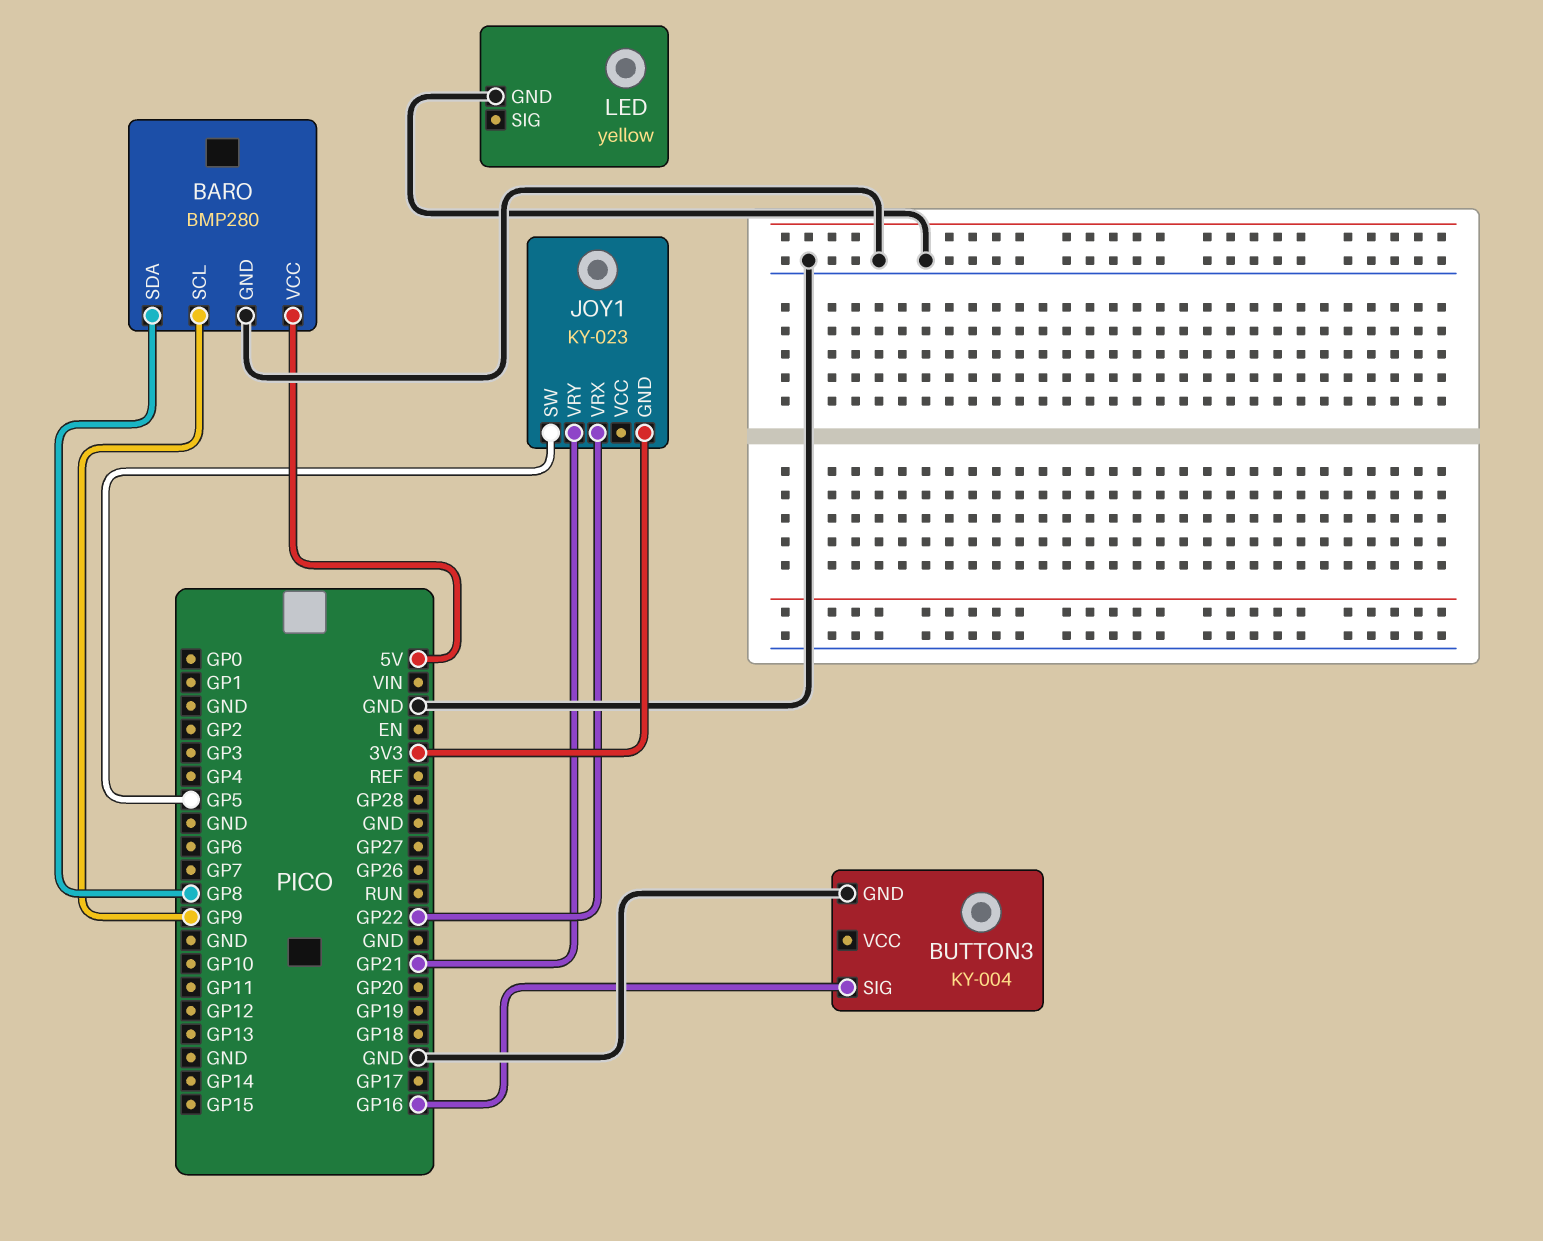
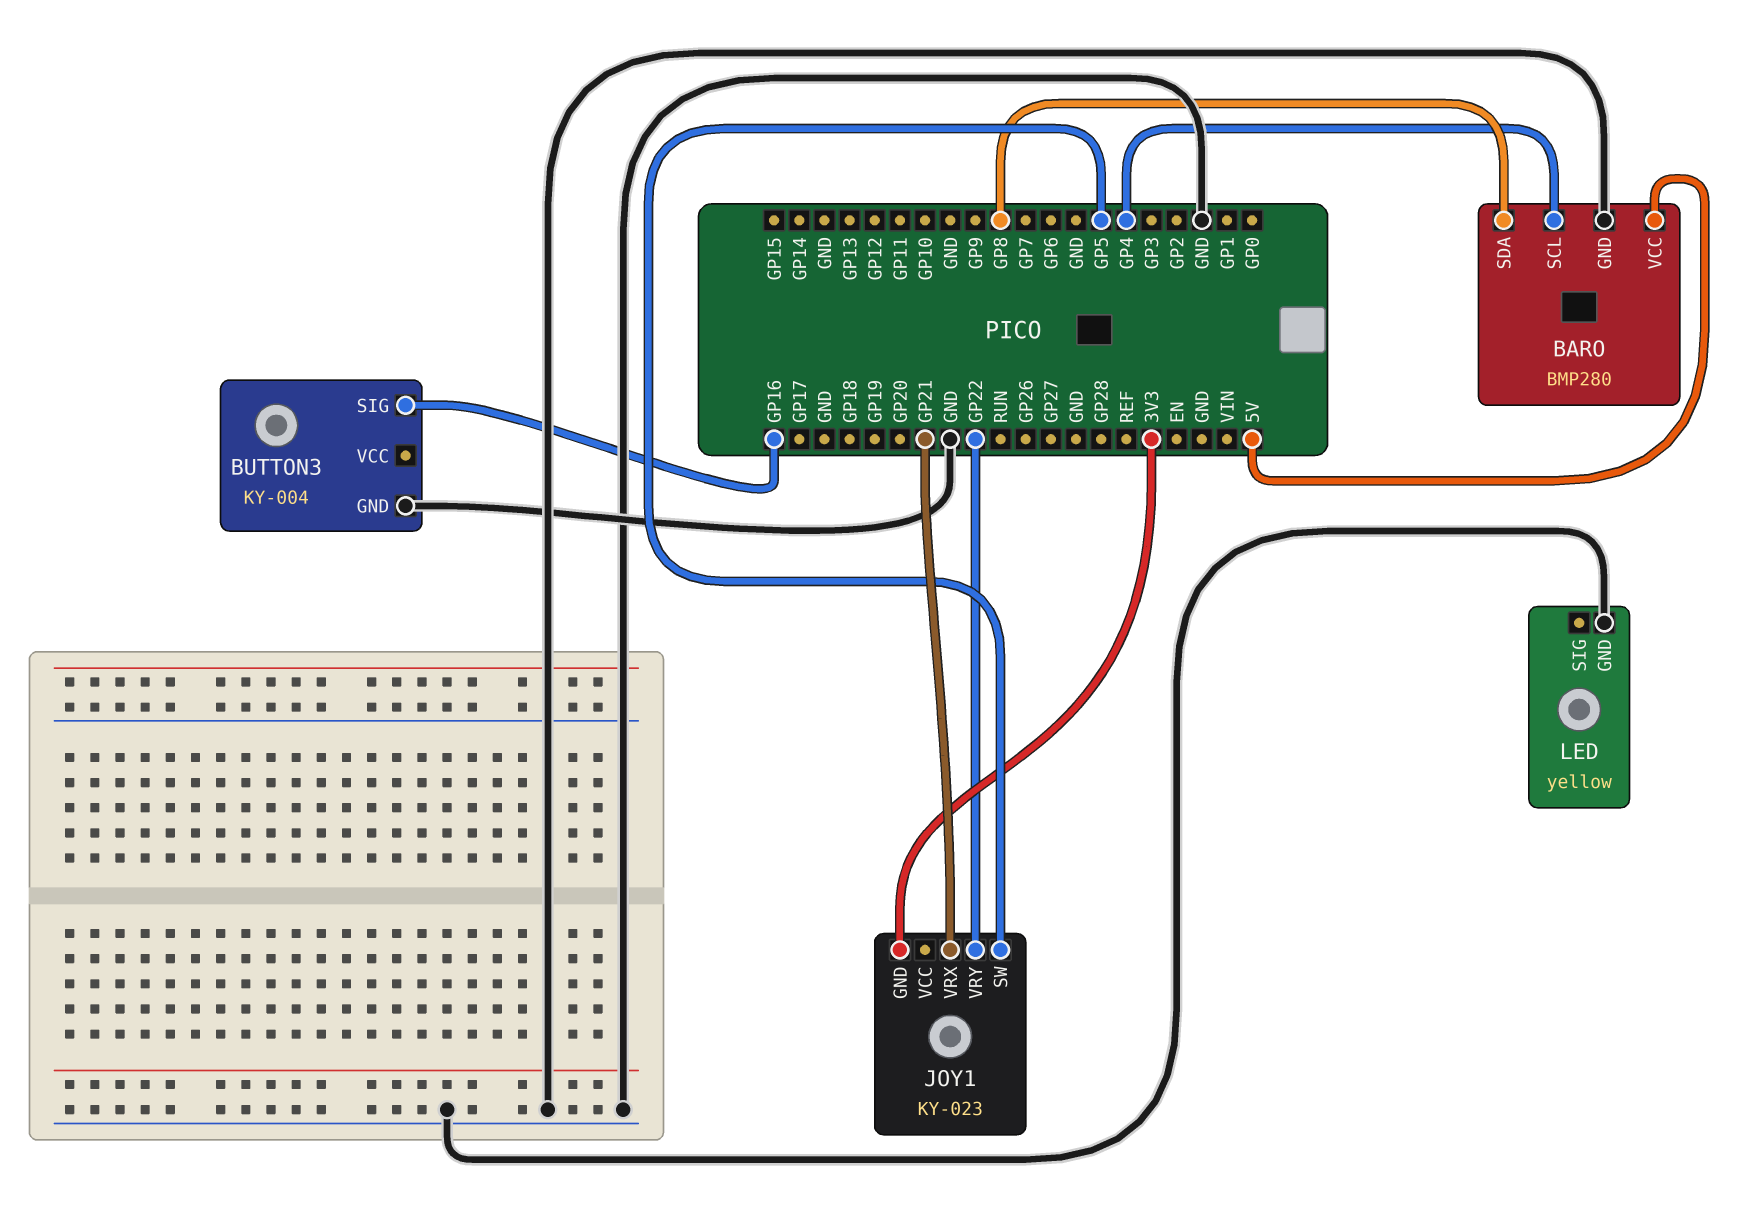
BARO pin SCL: GP9 -> GP4
JOY1 pin VRX: GP22 -> GP21
JOY1 pin VRY: GP21 -> GP22

